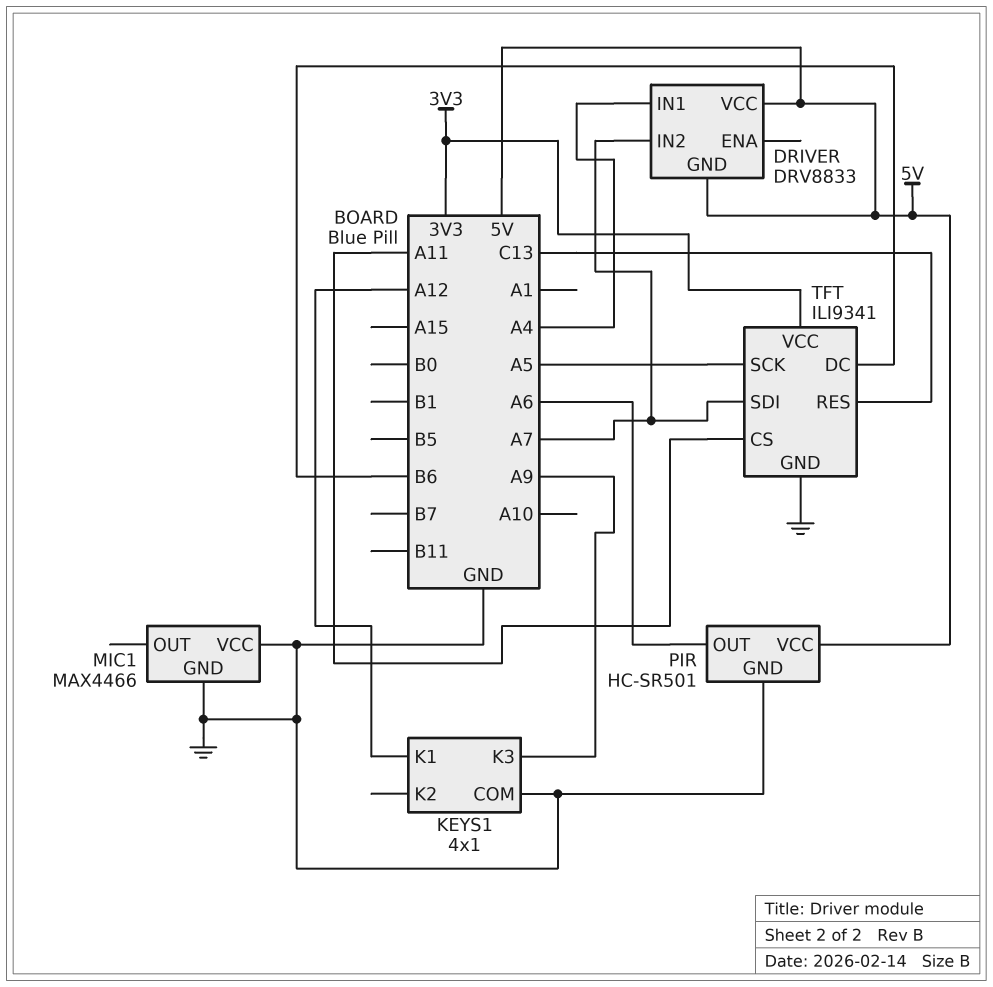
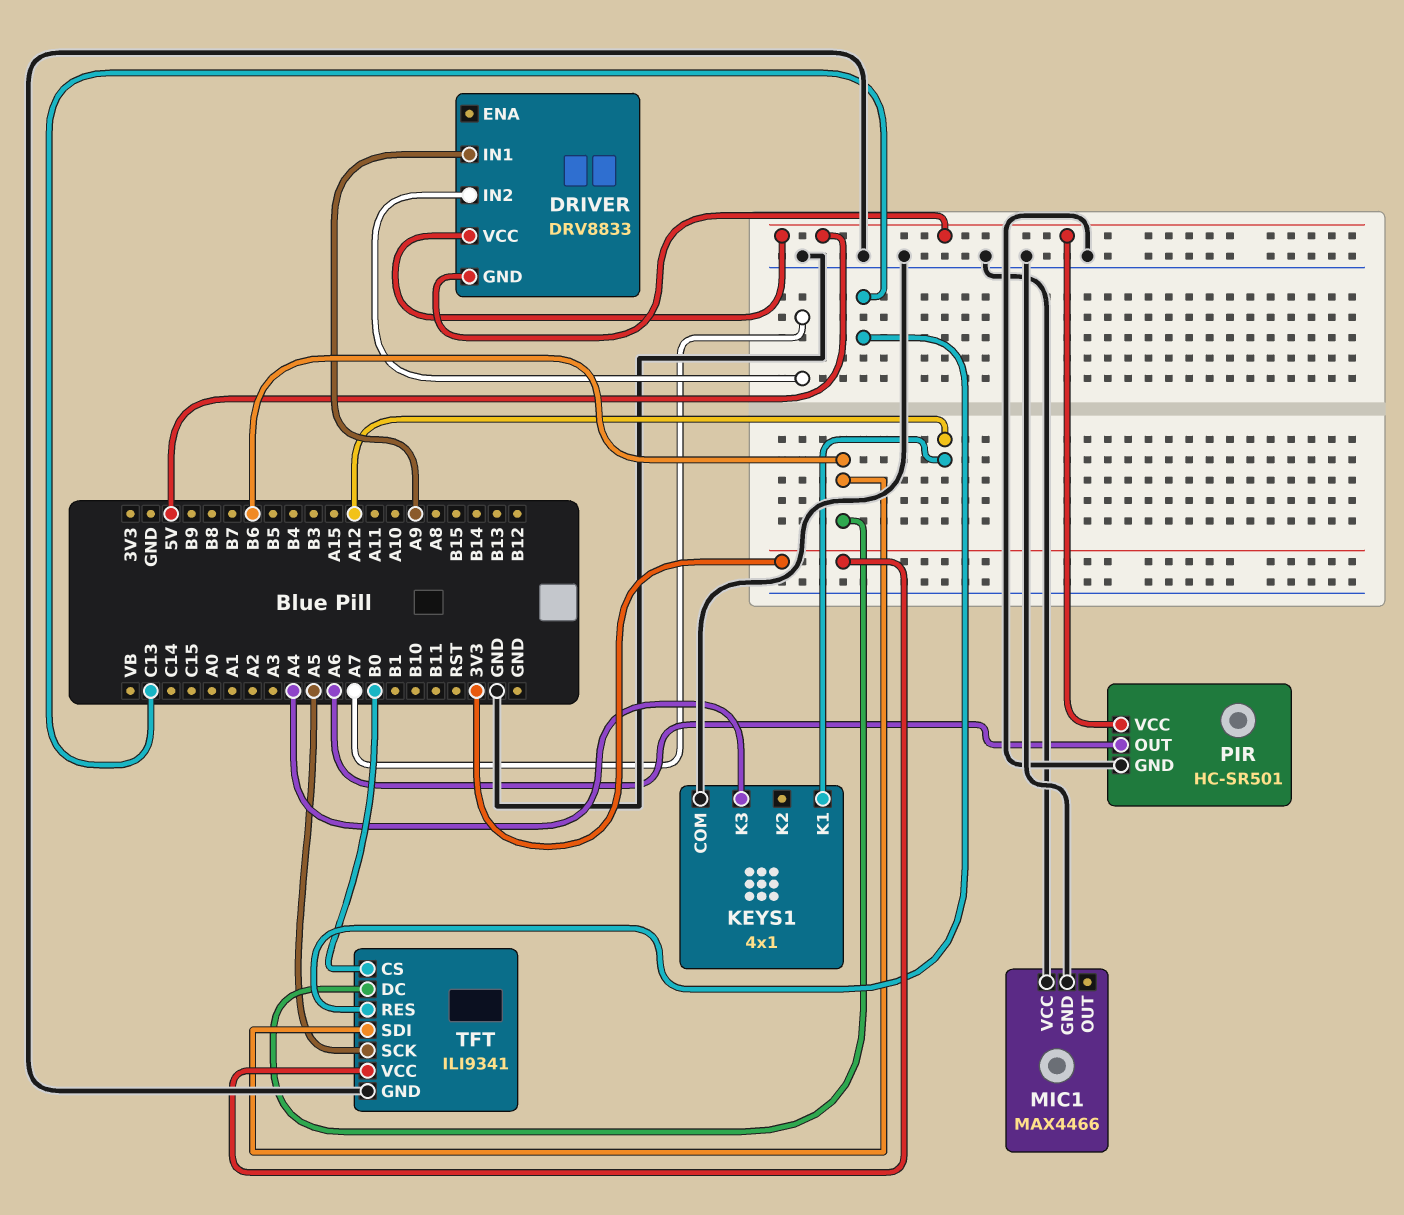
DRIVER pin IN1: A4 -> A9
KEYS1 pin K3: A9 -> A4
TFT pin CS: A11 -> B0
TFT pin SDI: A7 -> B6

